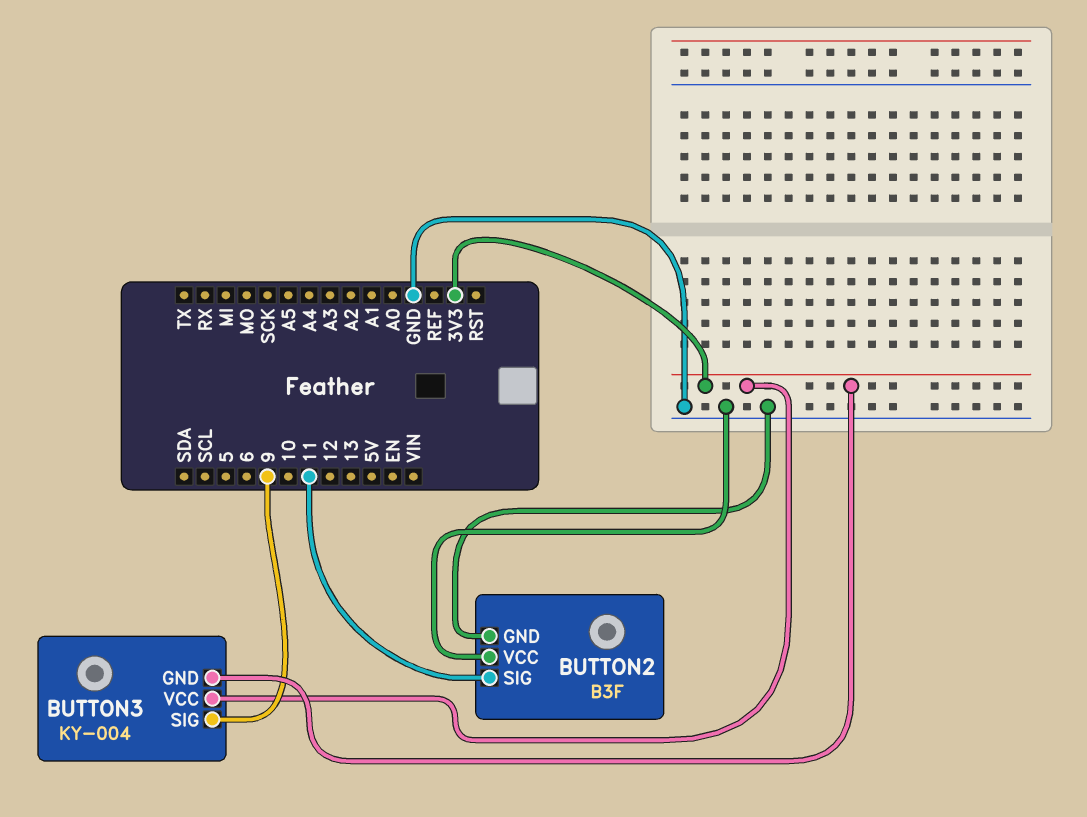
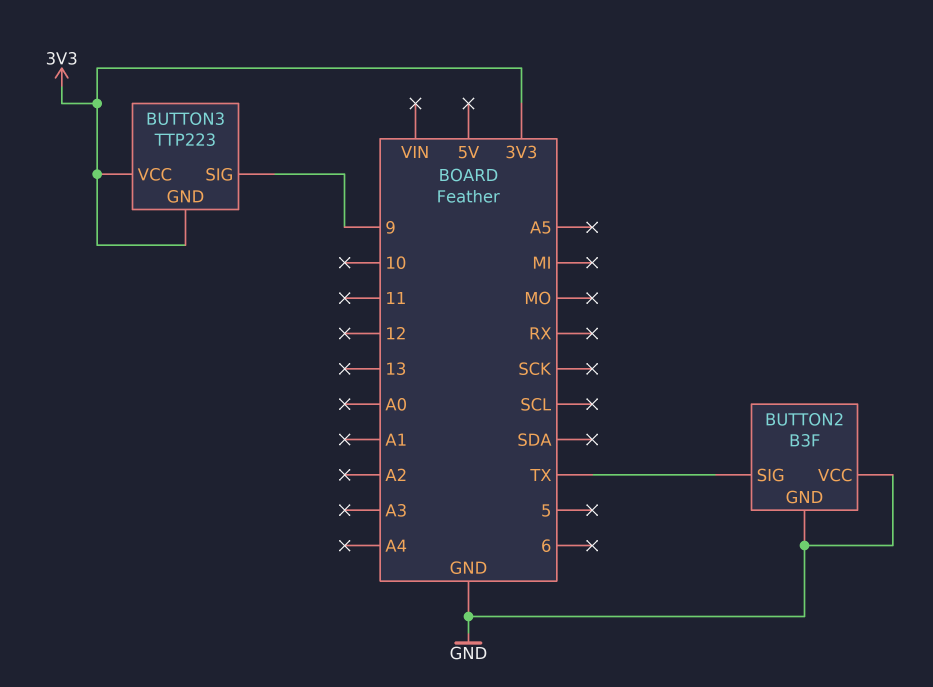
BUTTON2 pin SIG: 11 -> TX
BUTTON3: KY-004 -> TTP223

